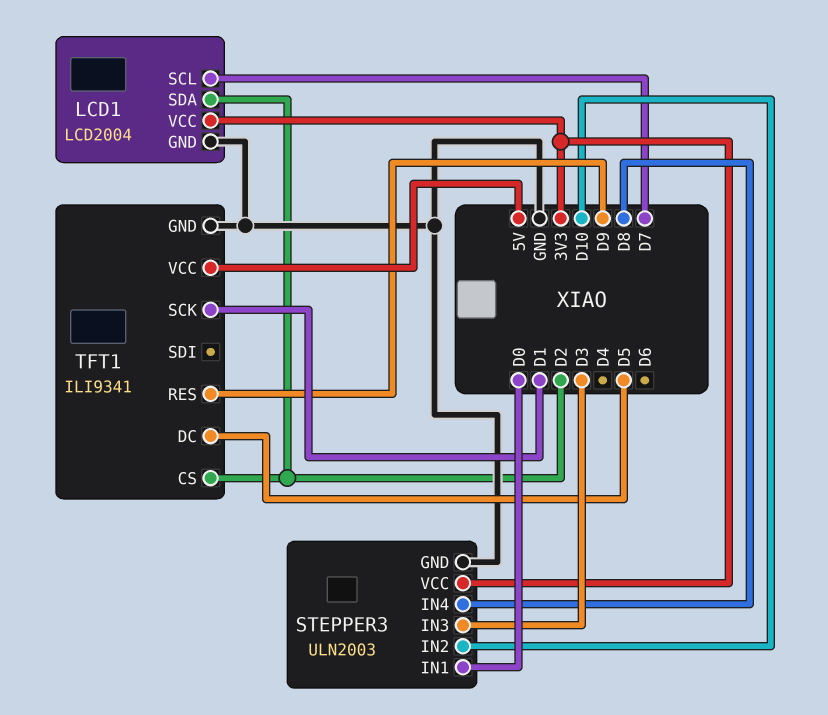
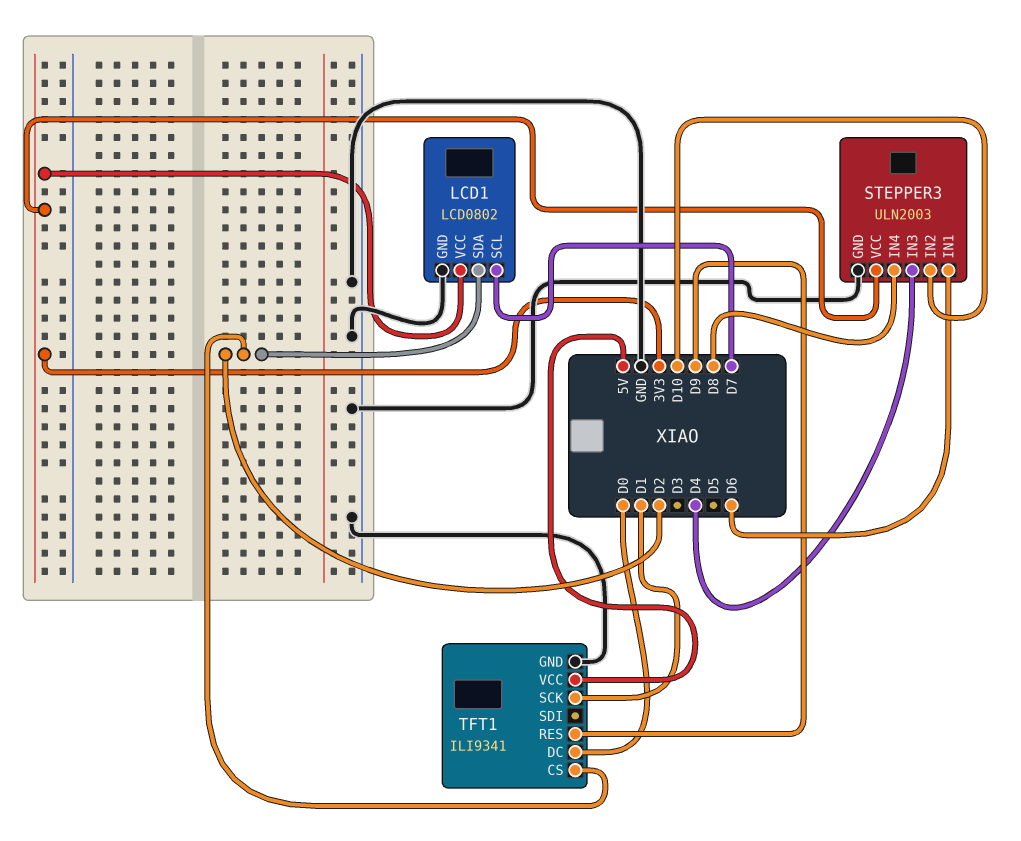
LCD1: LCD2004 -> LCD0802
STEPPER3 pin IN1: D0 -> D6
STEPPER3 pin IN3: D3 -> D4
TFT1 pin DC: D5 -> D0

